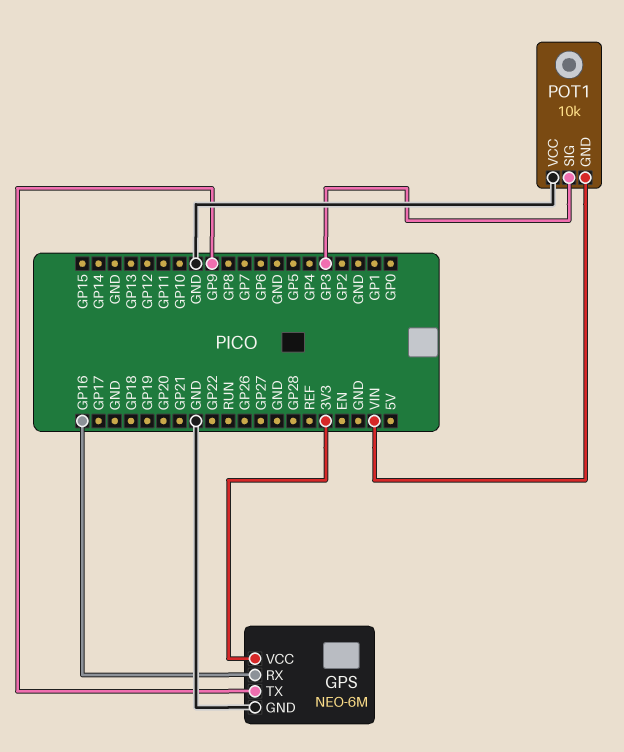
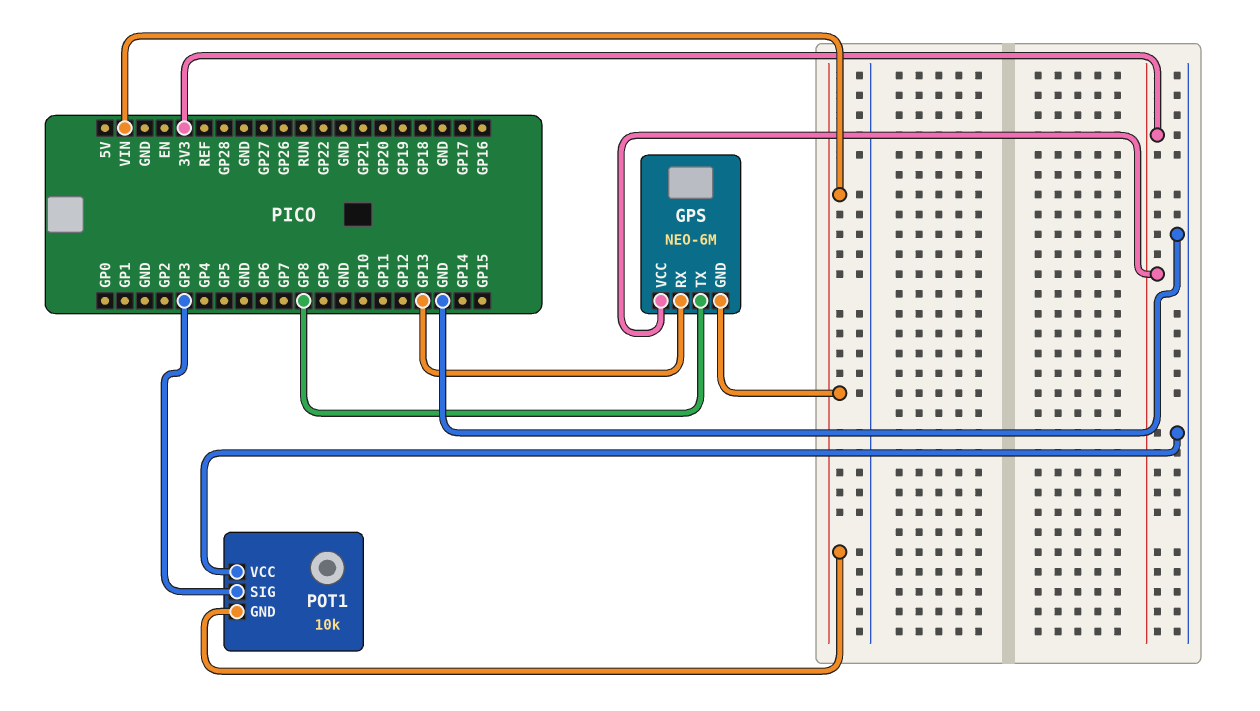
GPS pin GND: GND -> VIN
GPS pin RX: GP16 -> GP13
GPS pin TX: GP9 -> GP8

